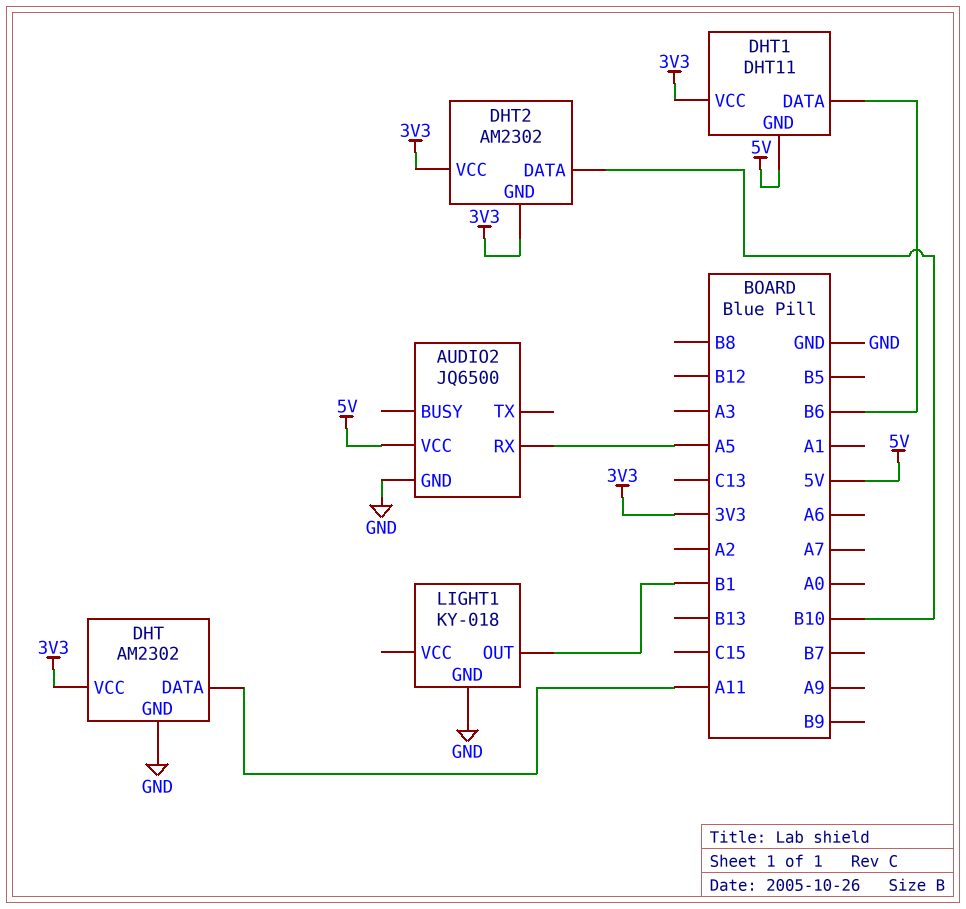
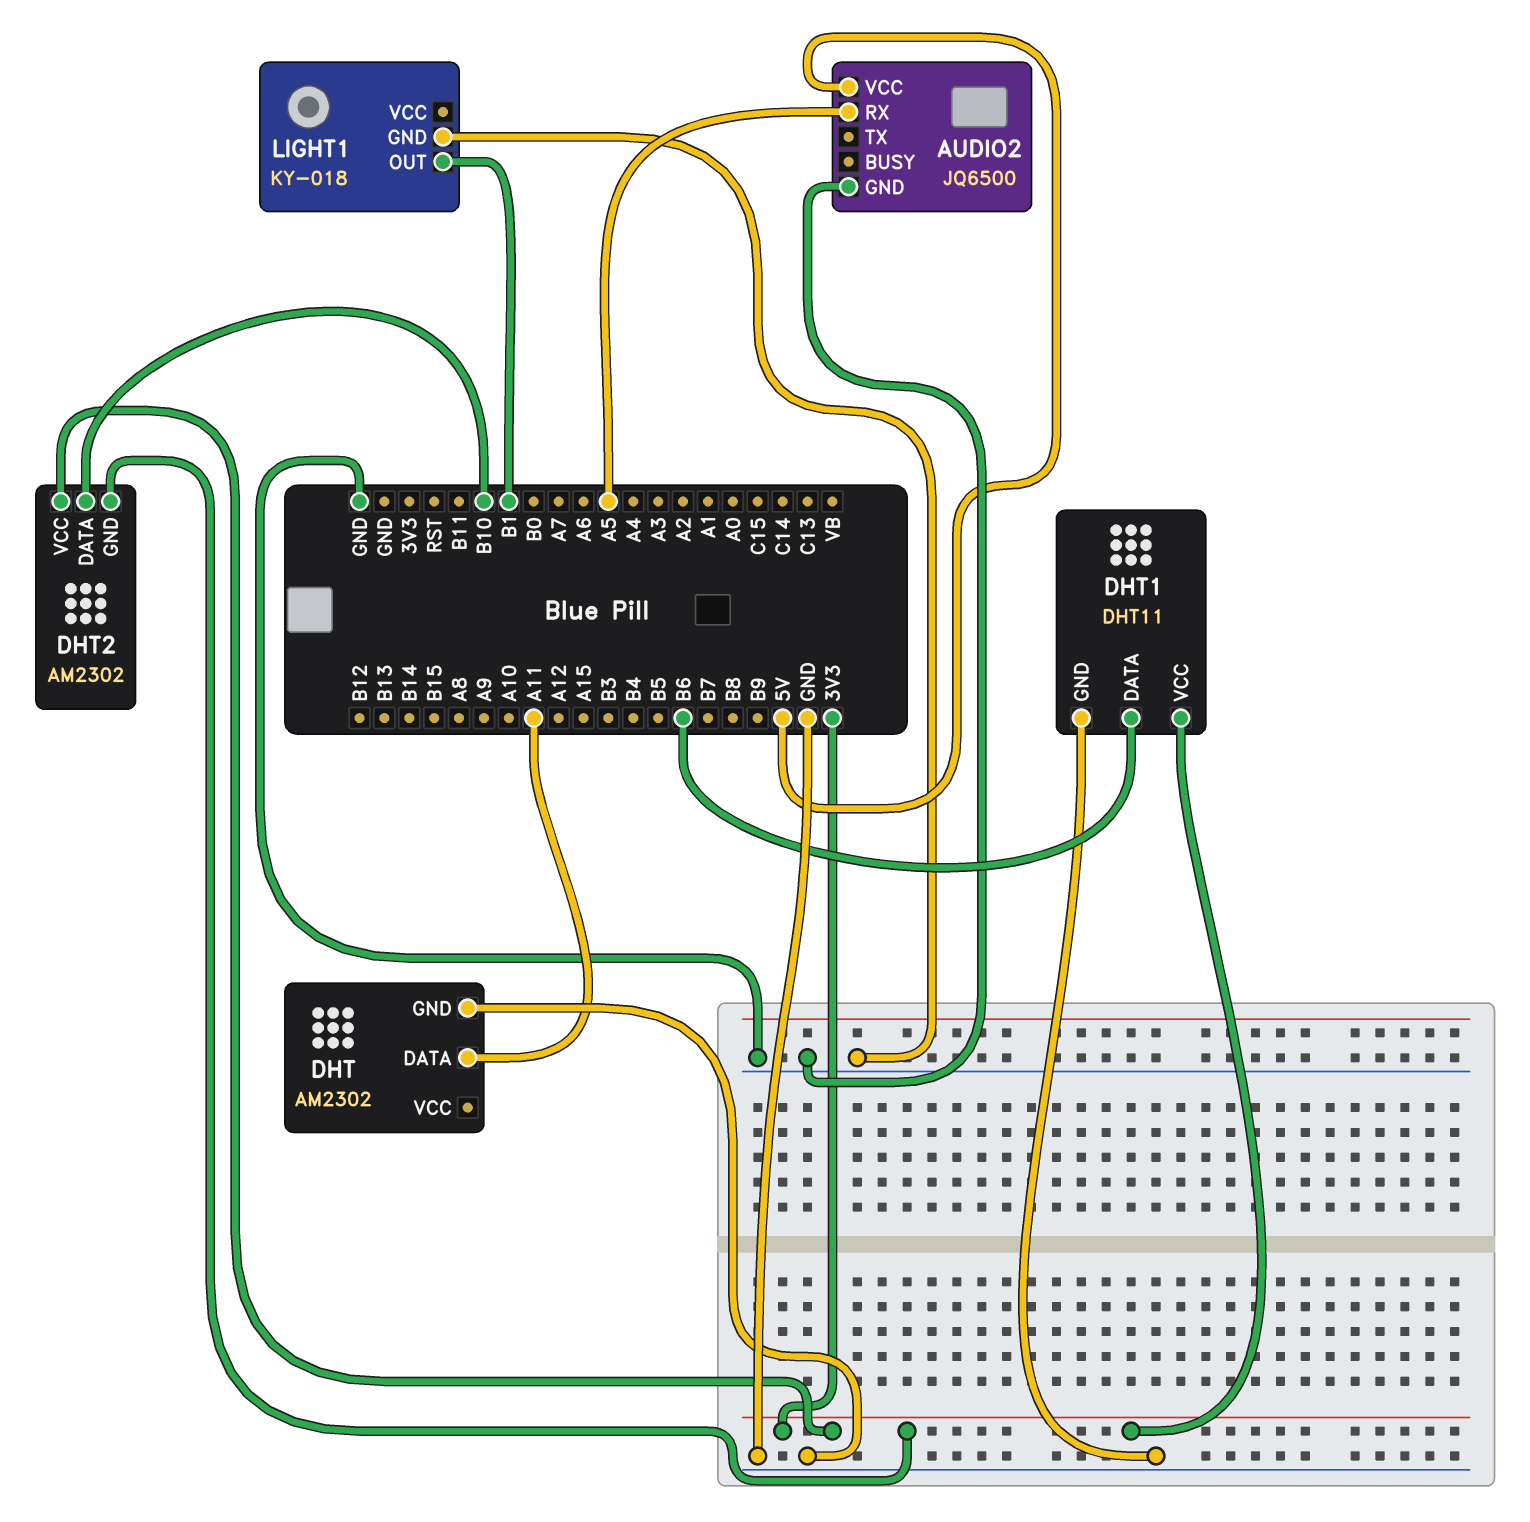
DHT pin VCC: 3V3 -> none
DHT1 pin GND: 5V -> GND

